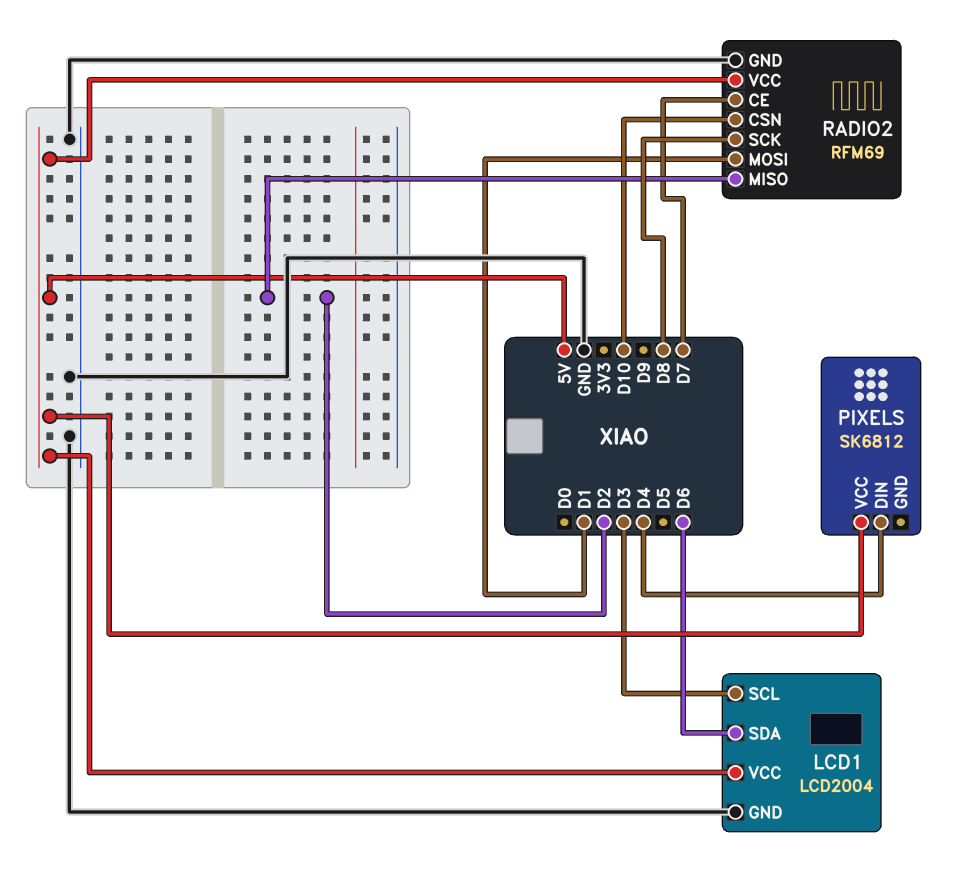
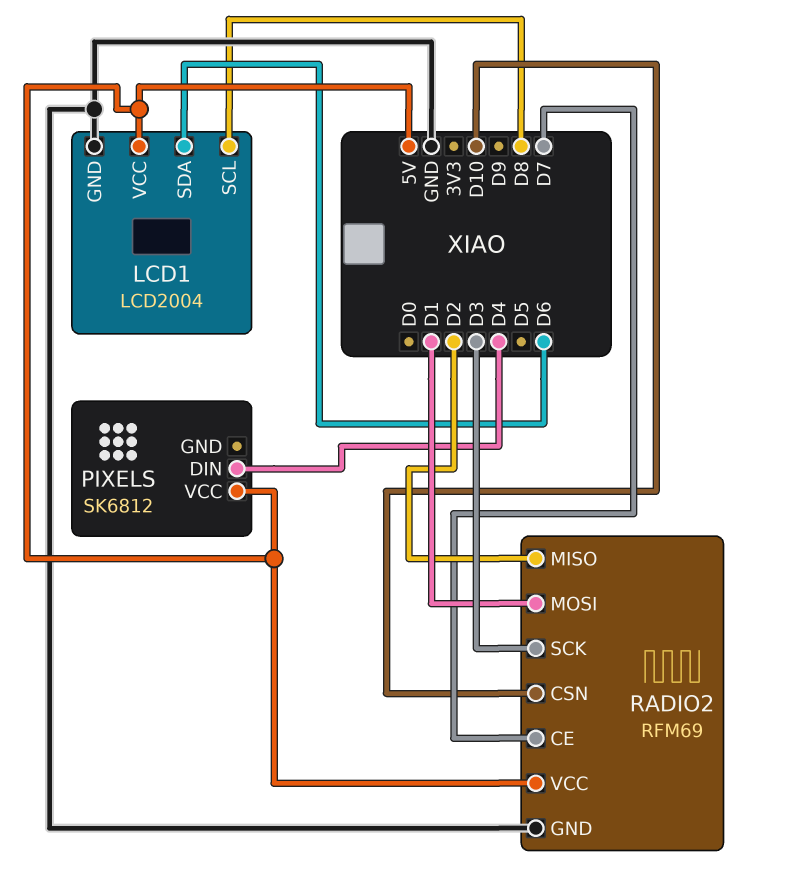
LCD1 pin SCL: D3 -> D8
RADIO2 pin SCK: D8 -> D3

